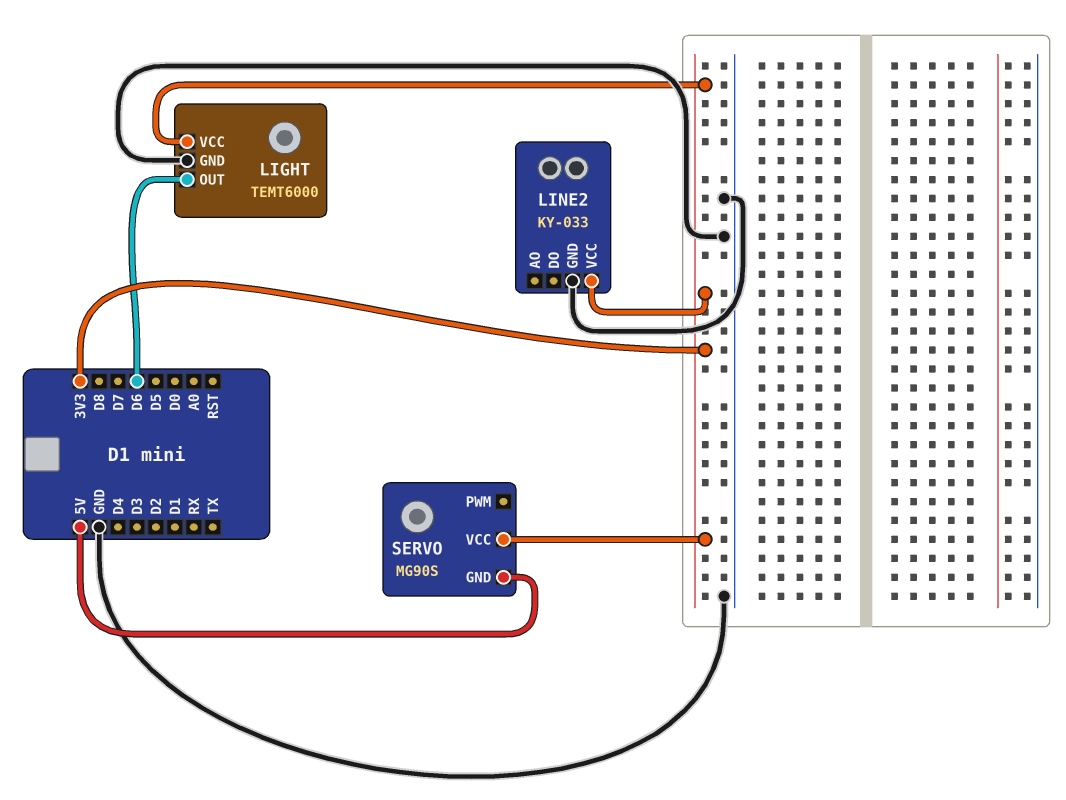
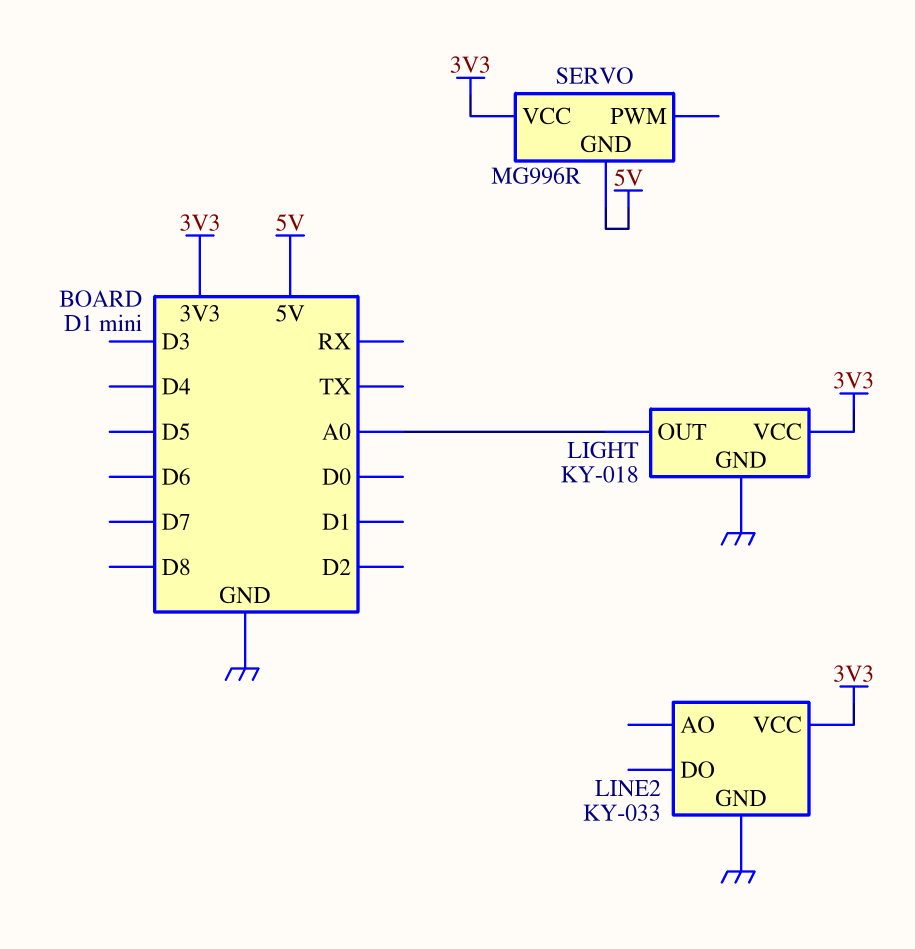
LIGHT: TEMT6000 -> KY-018
LIGHT pin OUT: D6 -> A0
SERVO: MG90S -> MG996R

